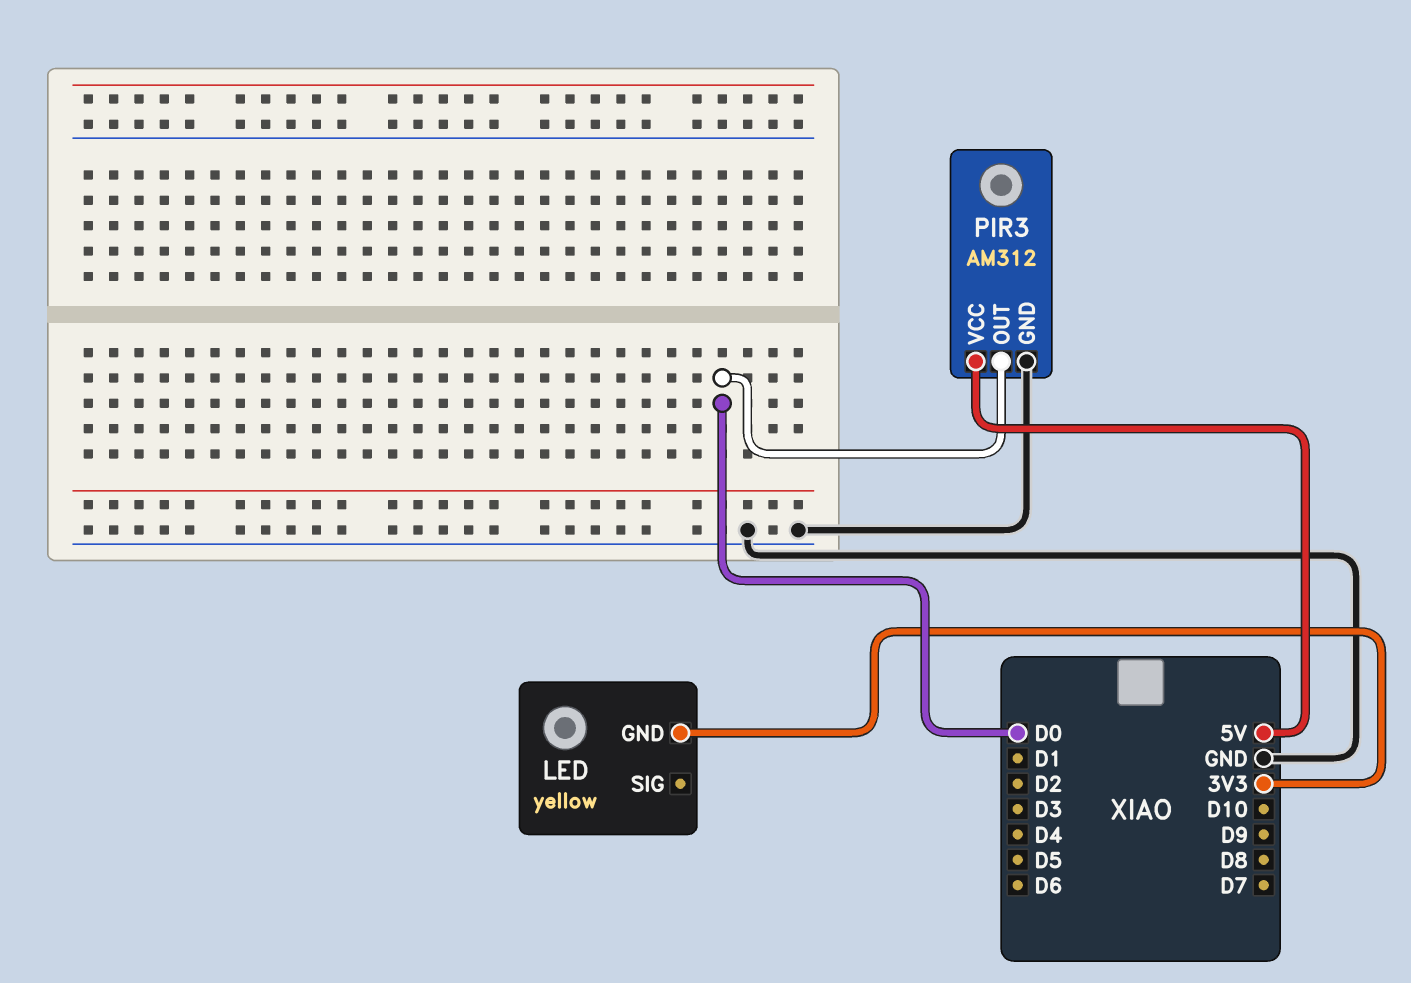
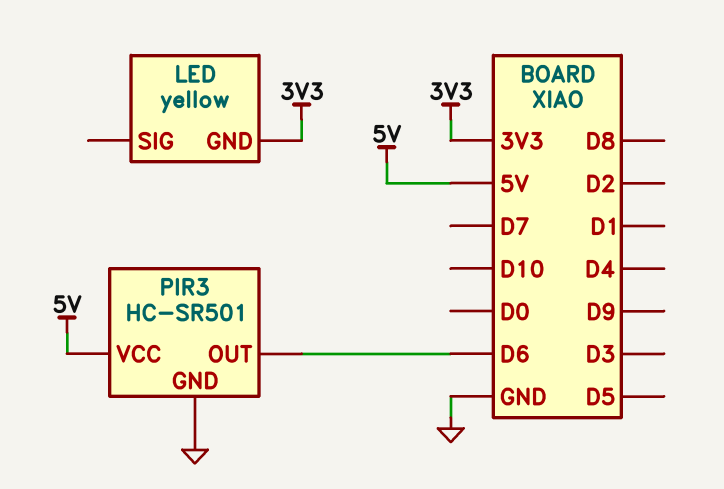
PIR3: AM312 -> HC-SR501
PIR3 pin OUT: D0 -> D6

